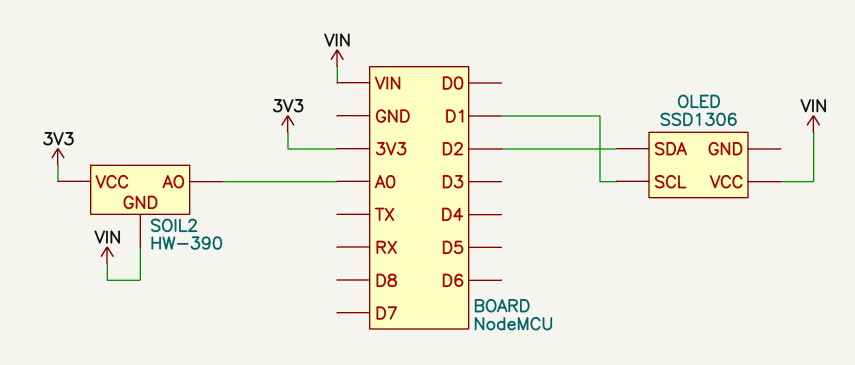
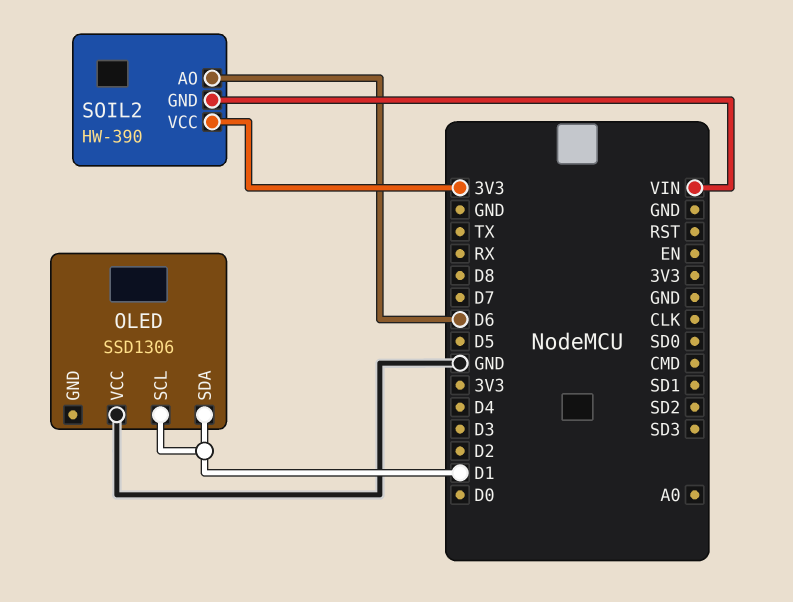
OLED pin SDA: D2 -> D1
OLED pin VCC: VIN -> GND
SOIL2 pin AO: A0 -> D6

